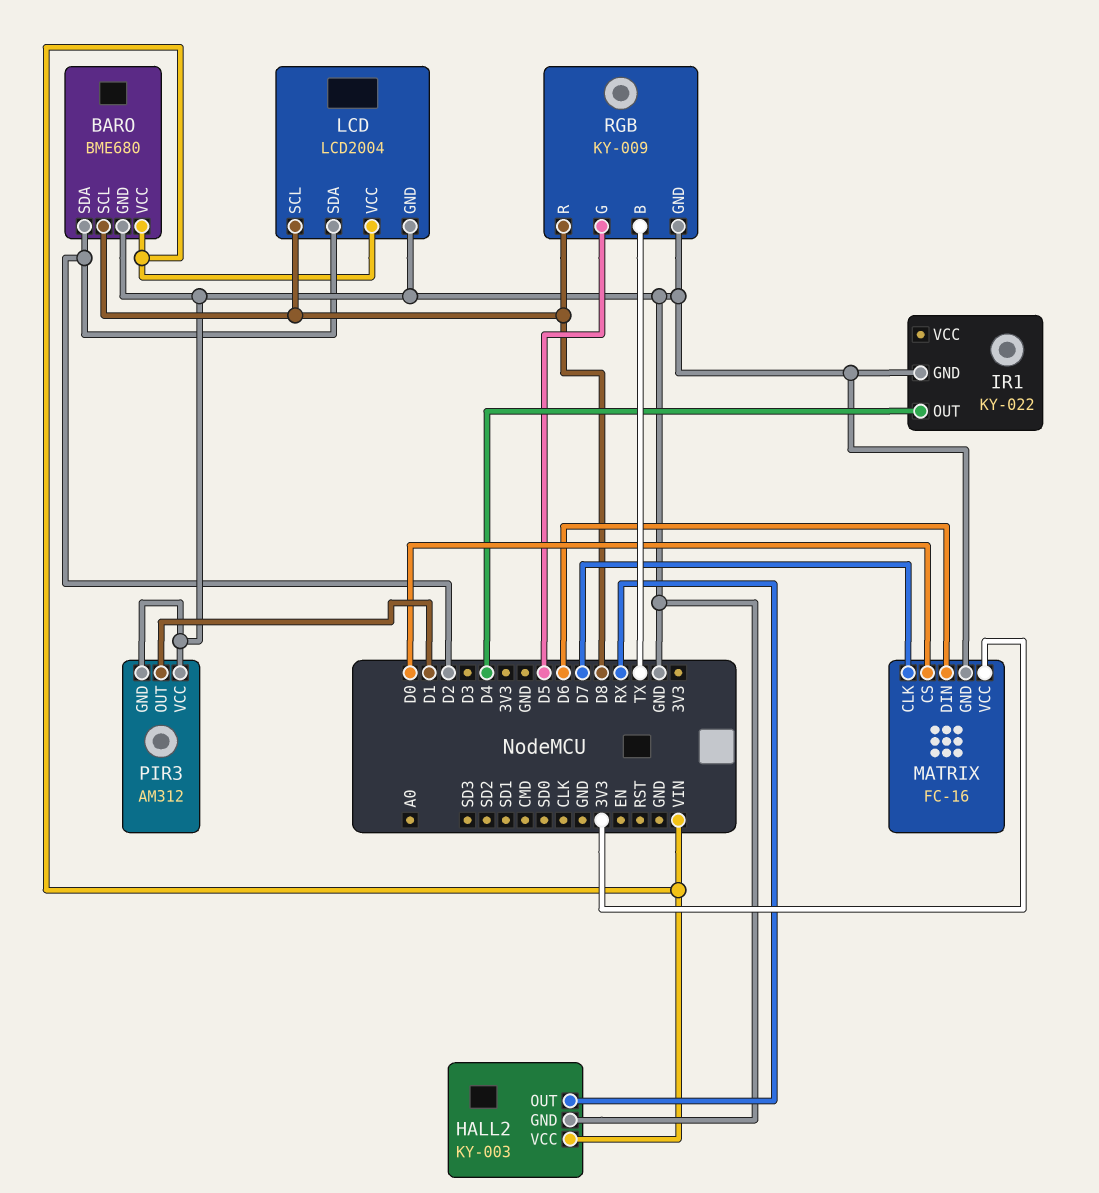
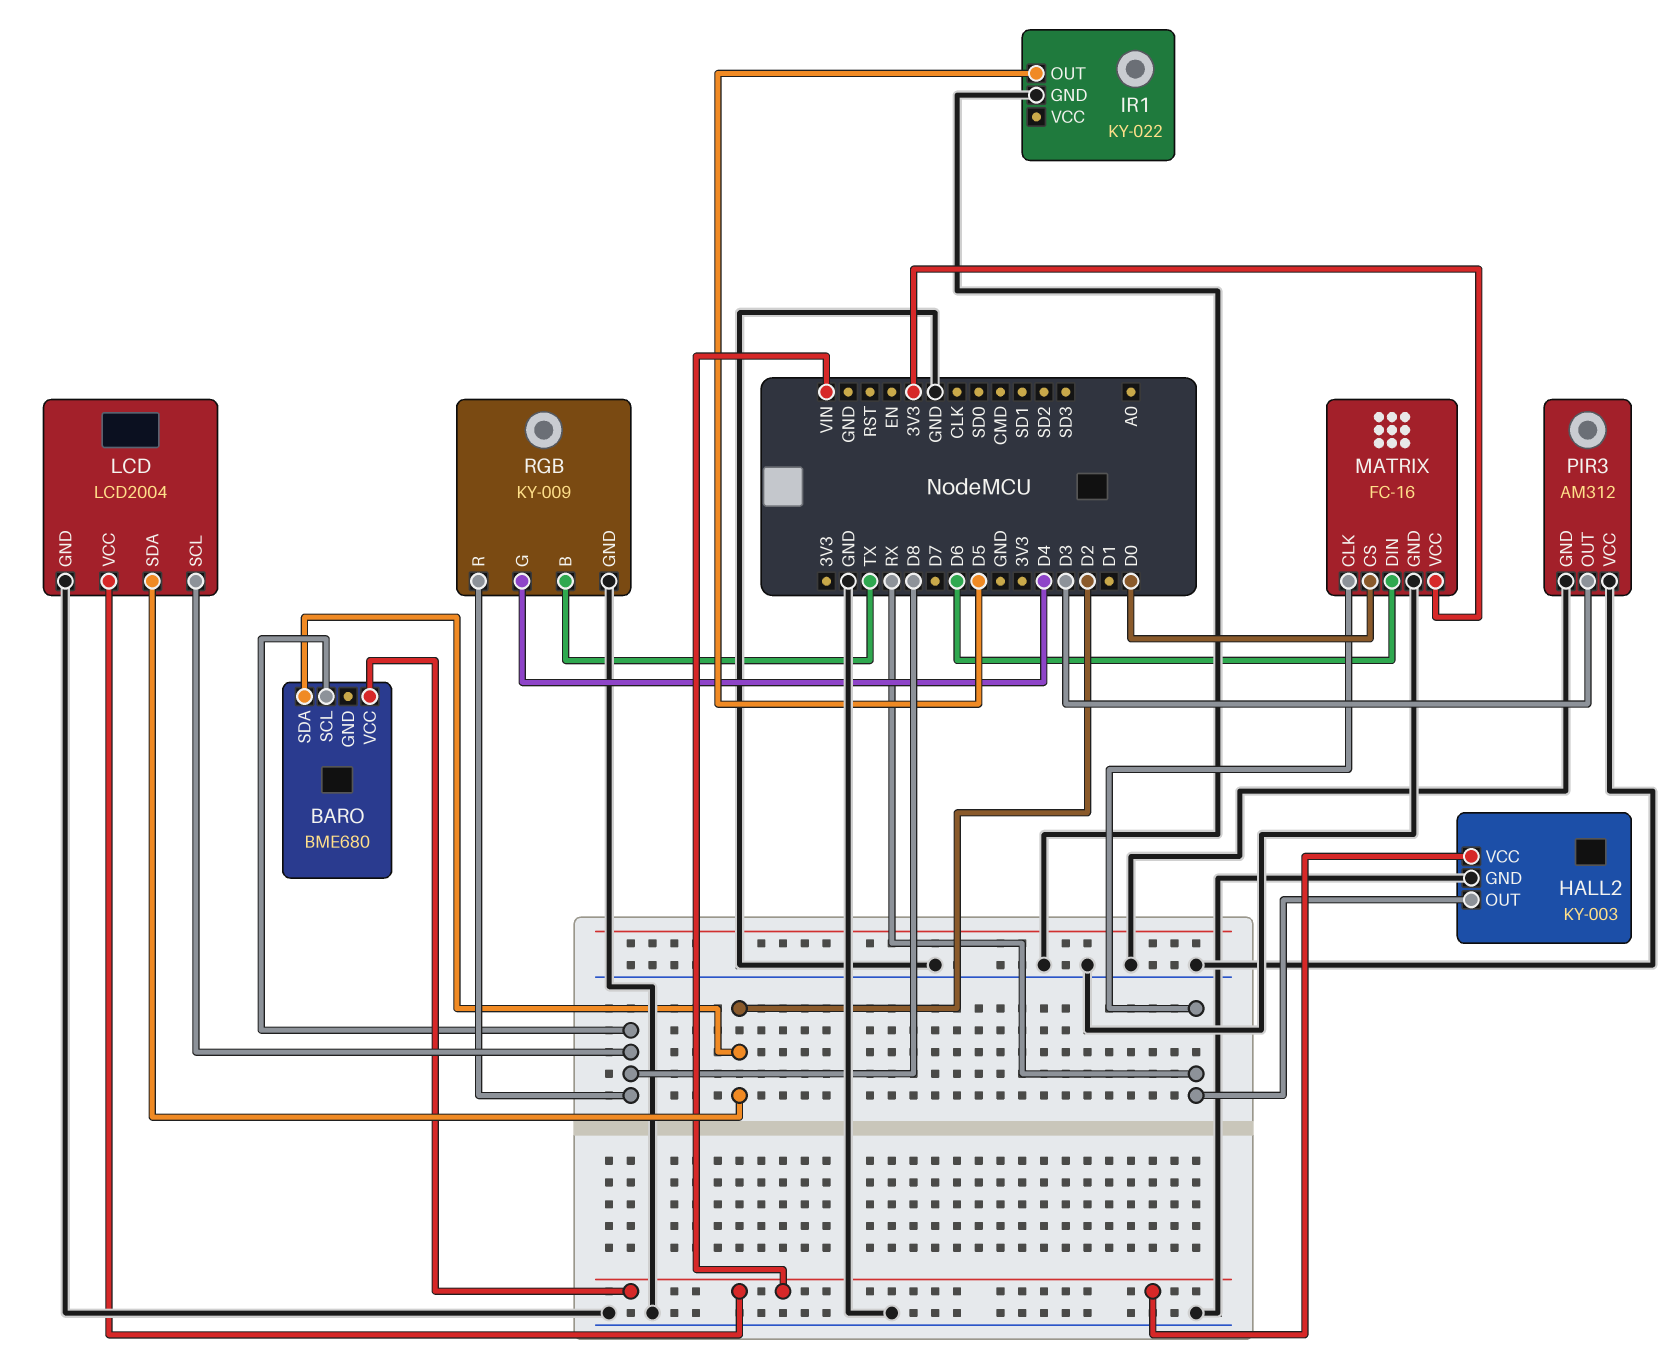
BARO pin GND: GND -> none
IR1 pin OUT: D4 -> D5
MATRIX pin CLK: D7 -> RX
PIR3 pin OUT: D1 -> D3
RGB pin G: D5 -> D4

